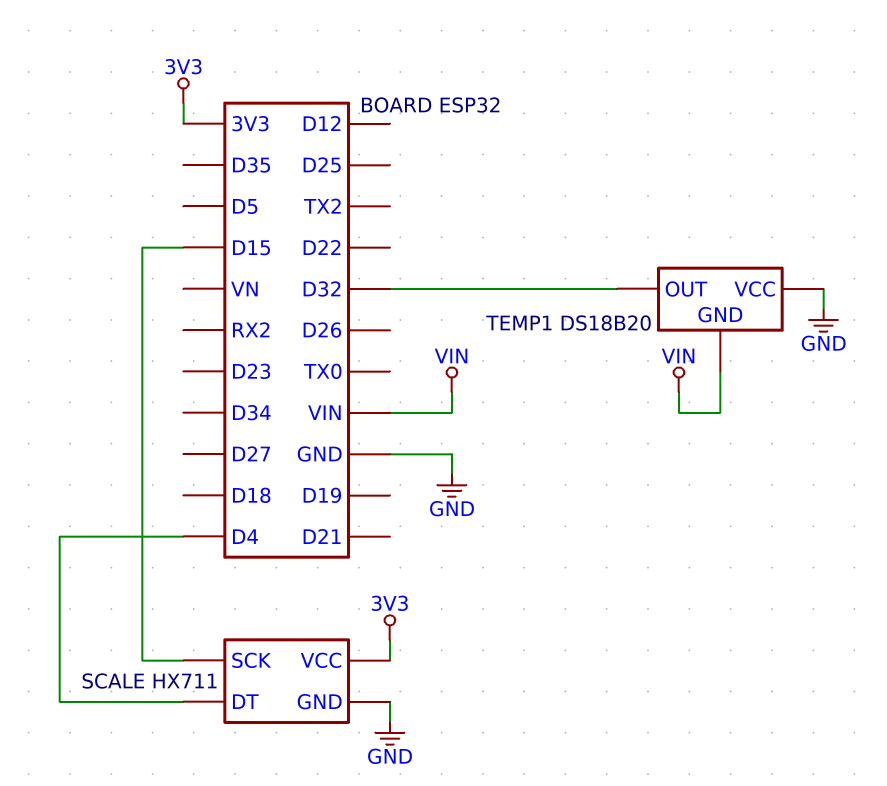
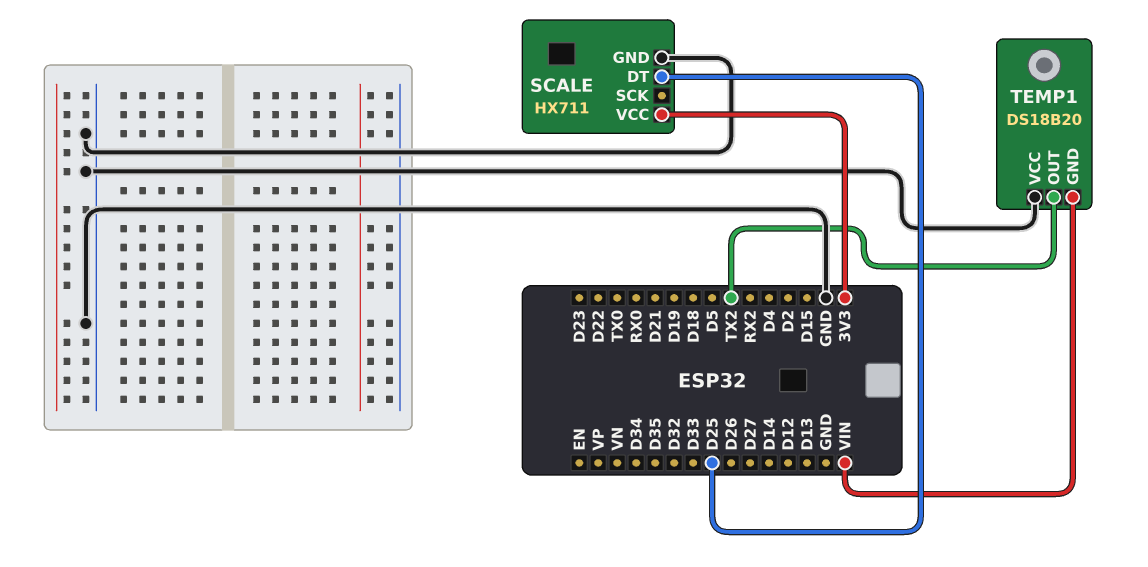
SCALE pin DT: D4 -> D25
SCALE pin SCK: D15 -> none
TEMP1 pin OUT: D32 -> TX2

